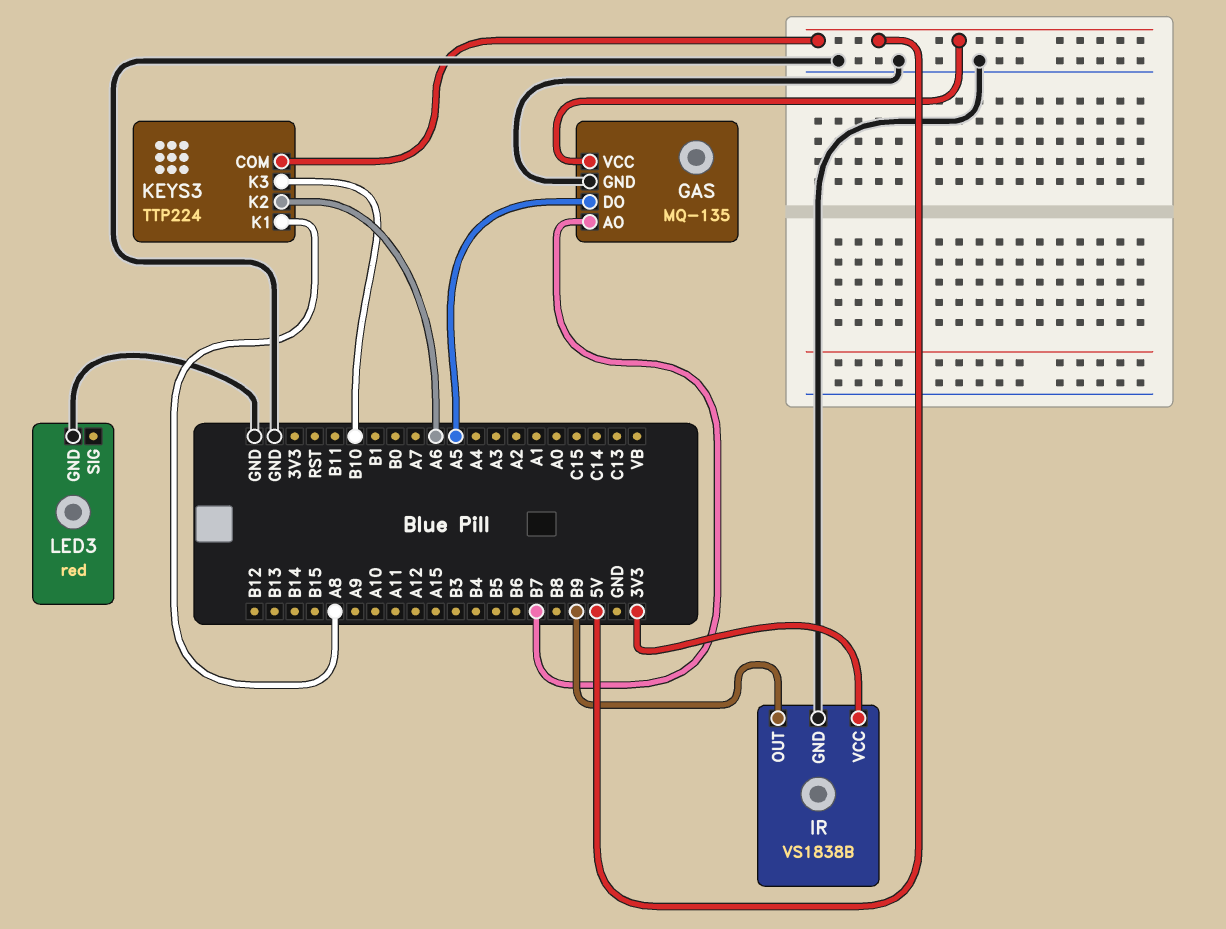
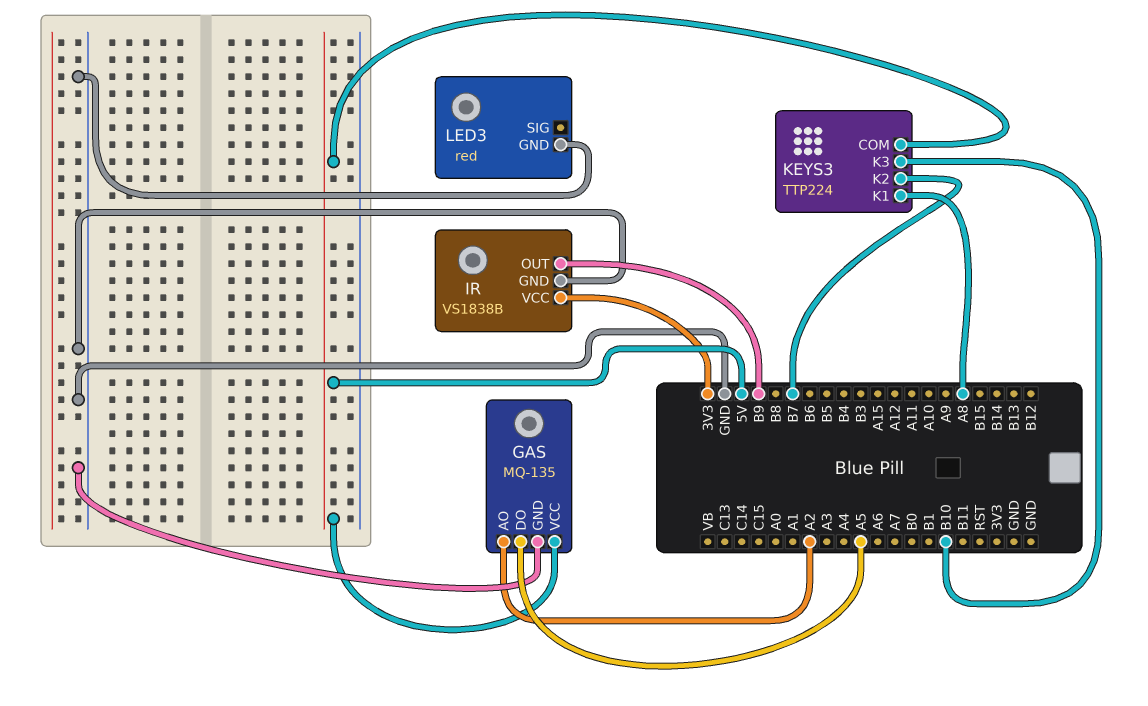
GAS pin AO: B7 -> A2
KEYS3 pin K2: A6 -> B7

